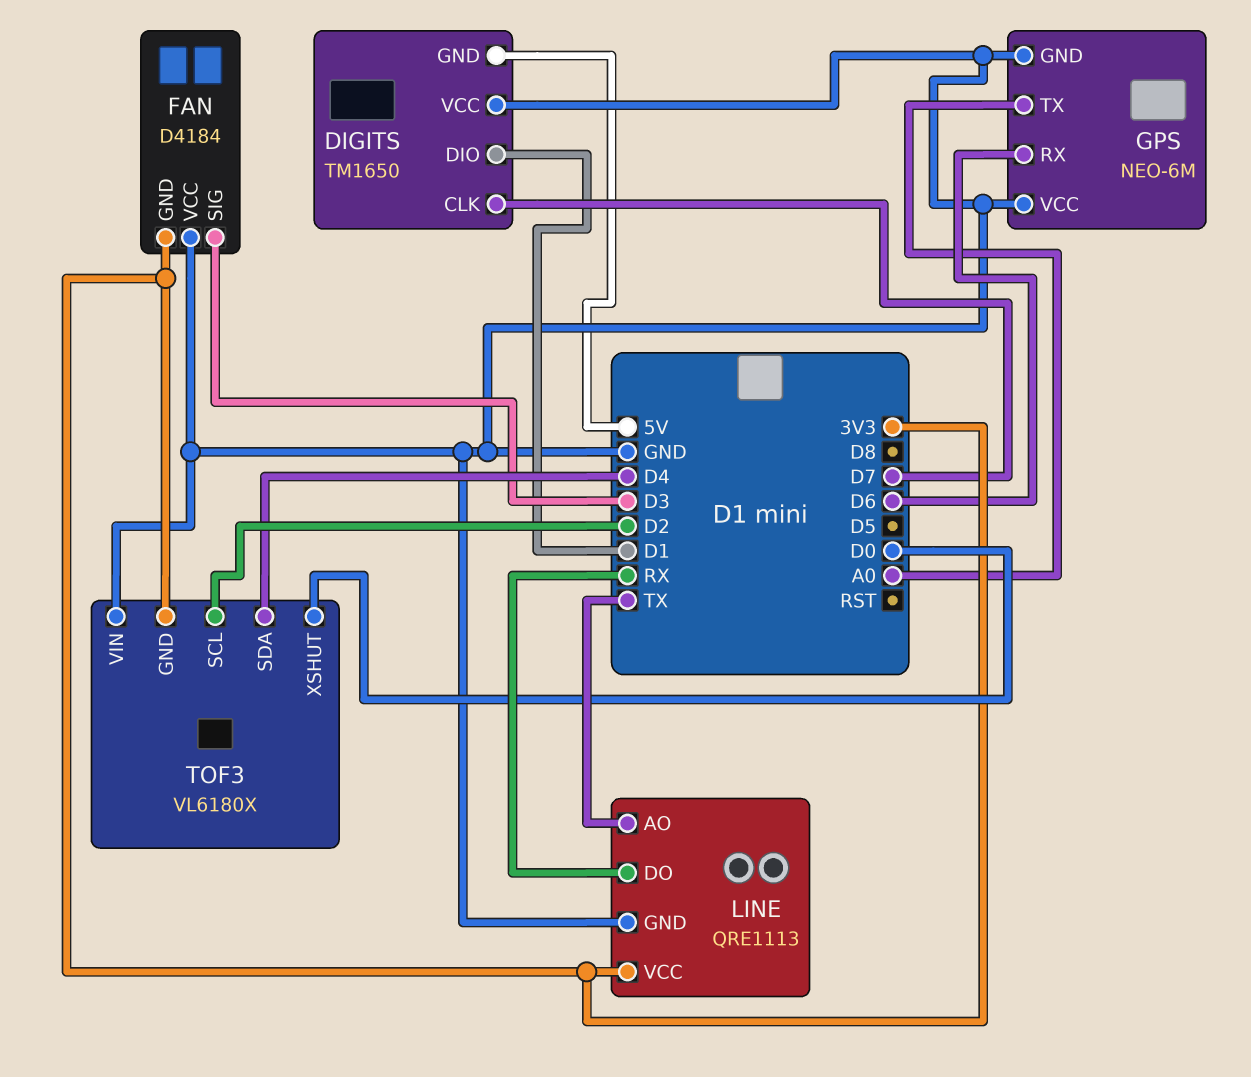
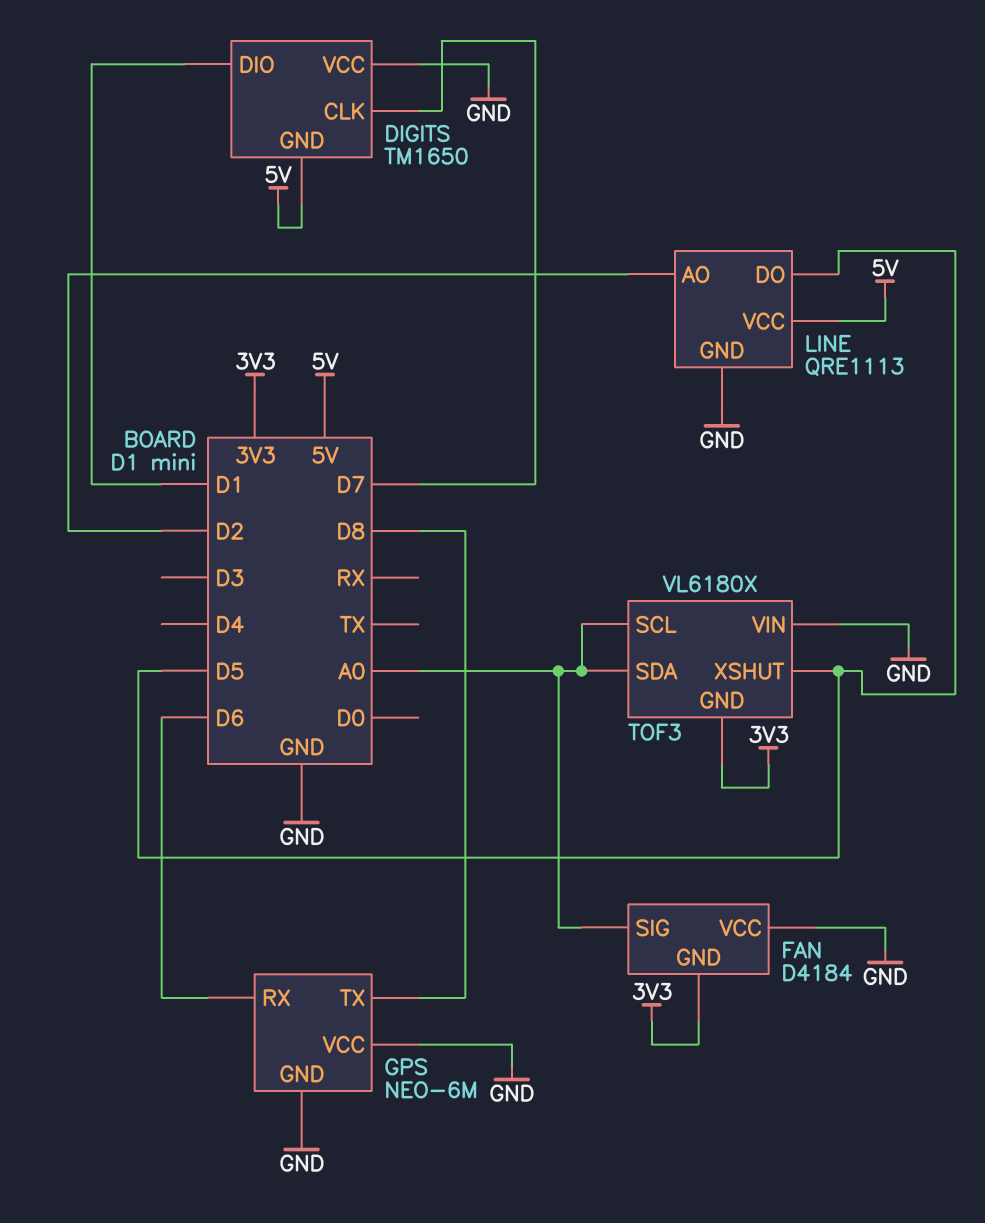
FAN pin SIG: D3 -> A0
GPS pin TX: A0 -> D8
LINE pin AO: TX -> D2
LINE pin DO: RX -> D5
LINE pin VCC: 3V3 -> 5V
TOF3 pin SCL: D2 -> A0
TOF3 pin SDA: D4 -> A0
TOF3 pin XSHUT: D0 -> D5

